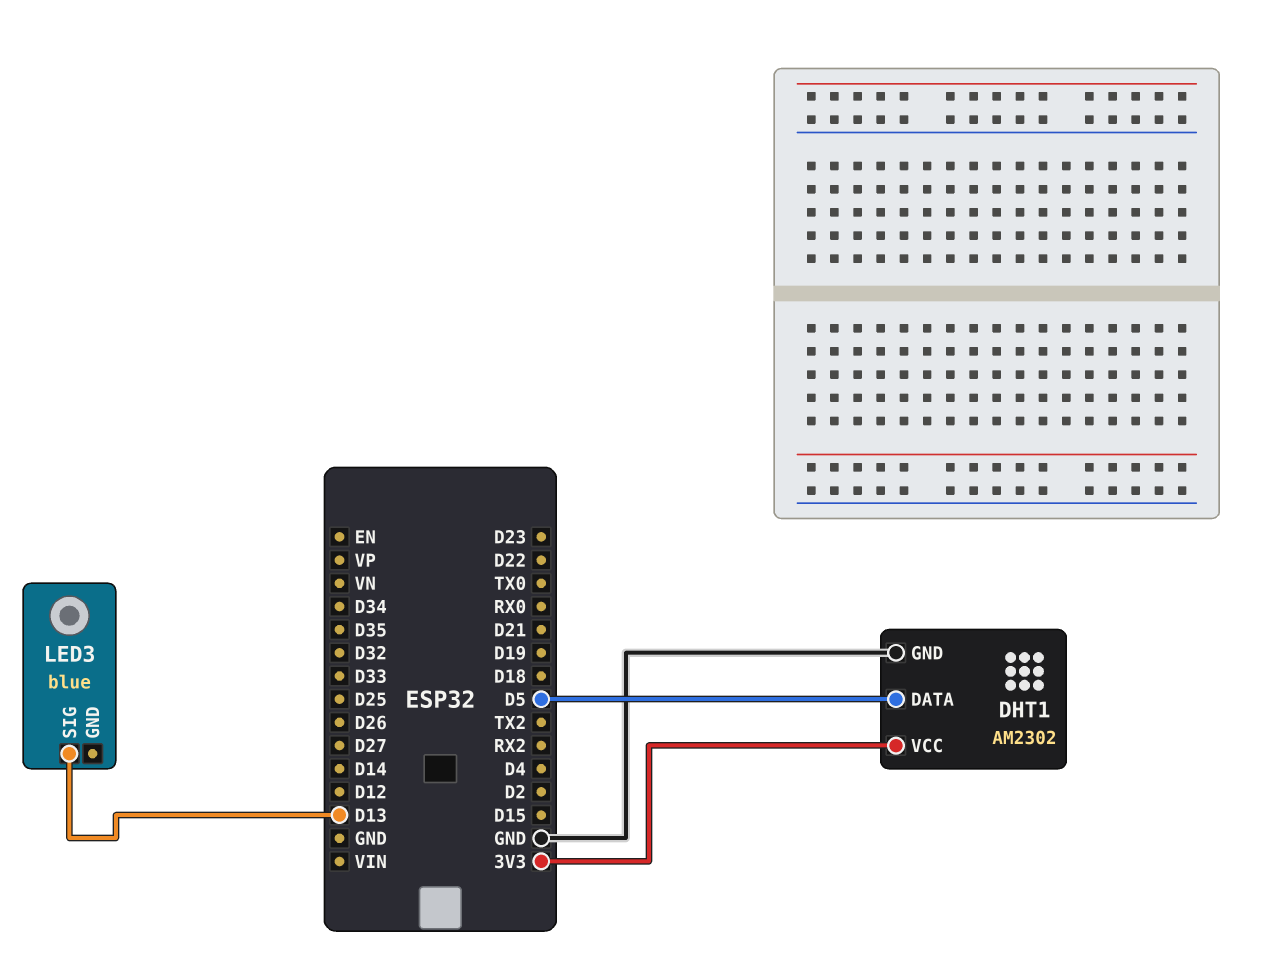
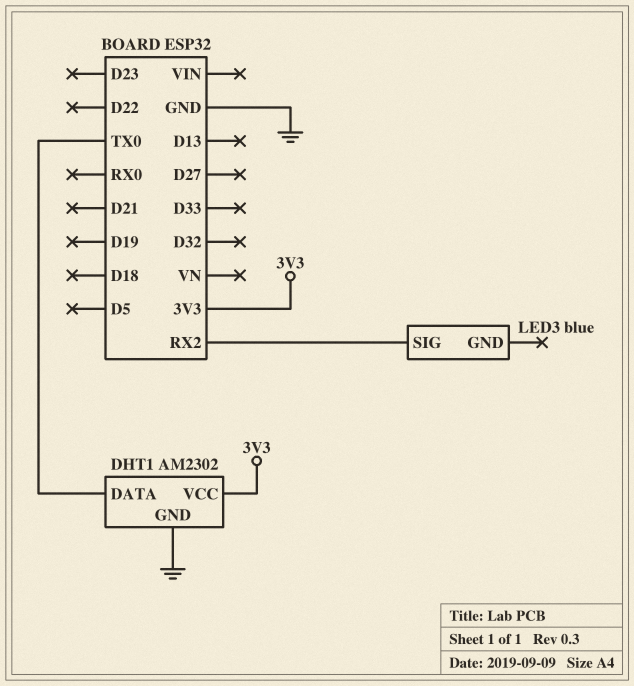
DHT1 pin DATA: D5 -> TX0
LED3 pin SIG: D13 -> RX2

